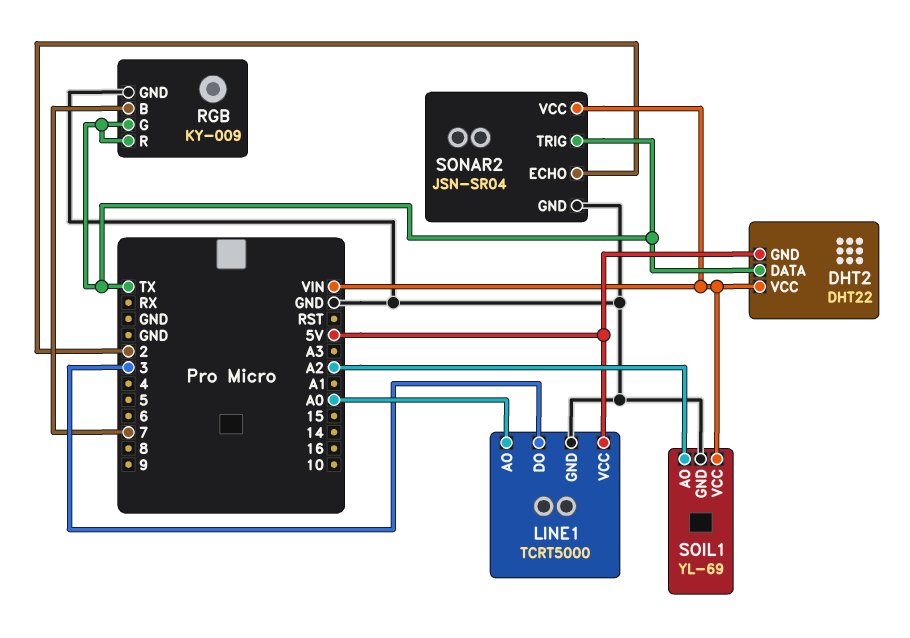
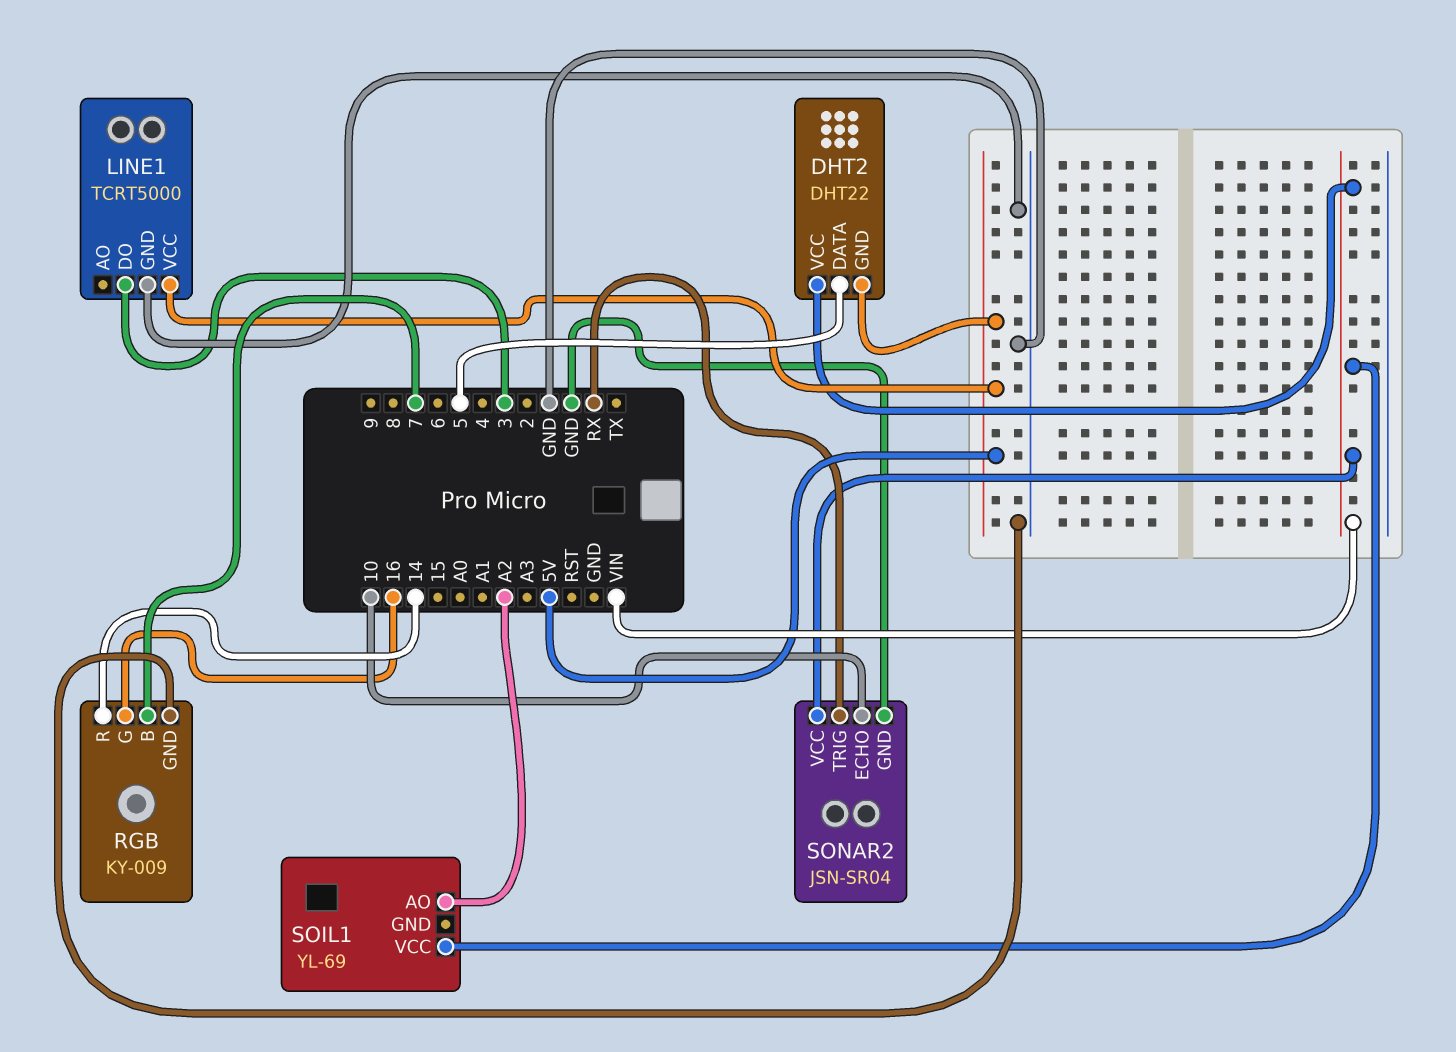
DHT2 pin DATA: TX -> 5
LINE1 pin AO: A0 -> none
RGB pin G: TX -> 16
RGB pin R: TX -> 14
SOIL1 pin GND: GND -> none
SONAR2 pin ECHO: 2 -> 10
SONAR2 pin TRIG: TX -> RX

